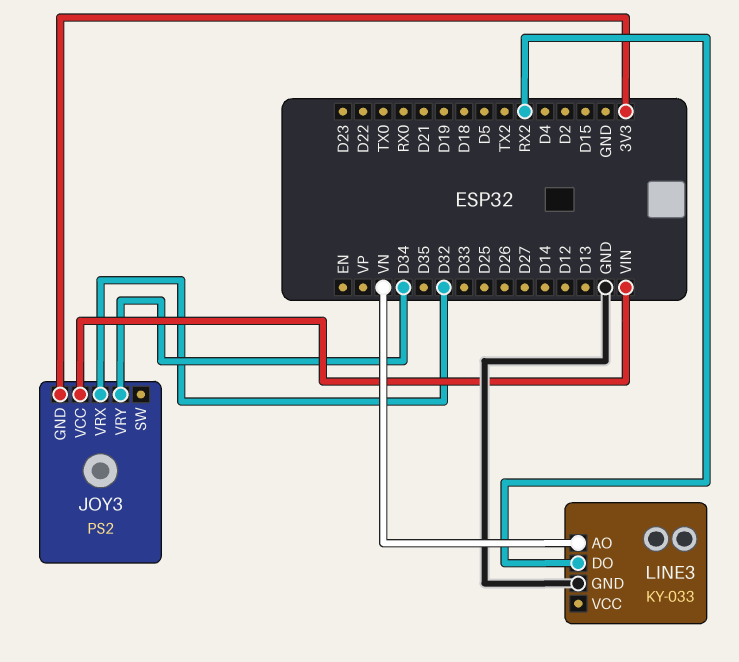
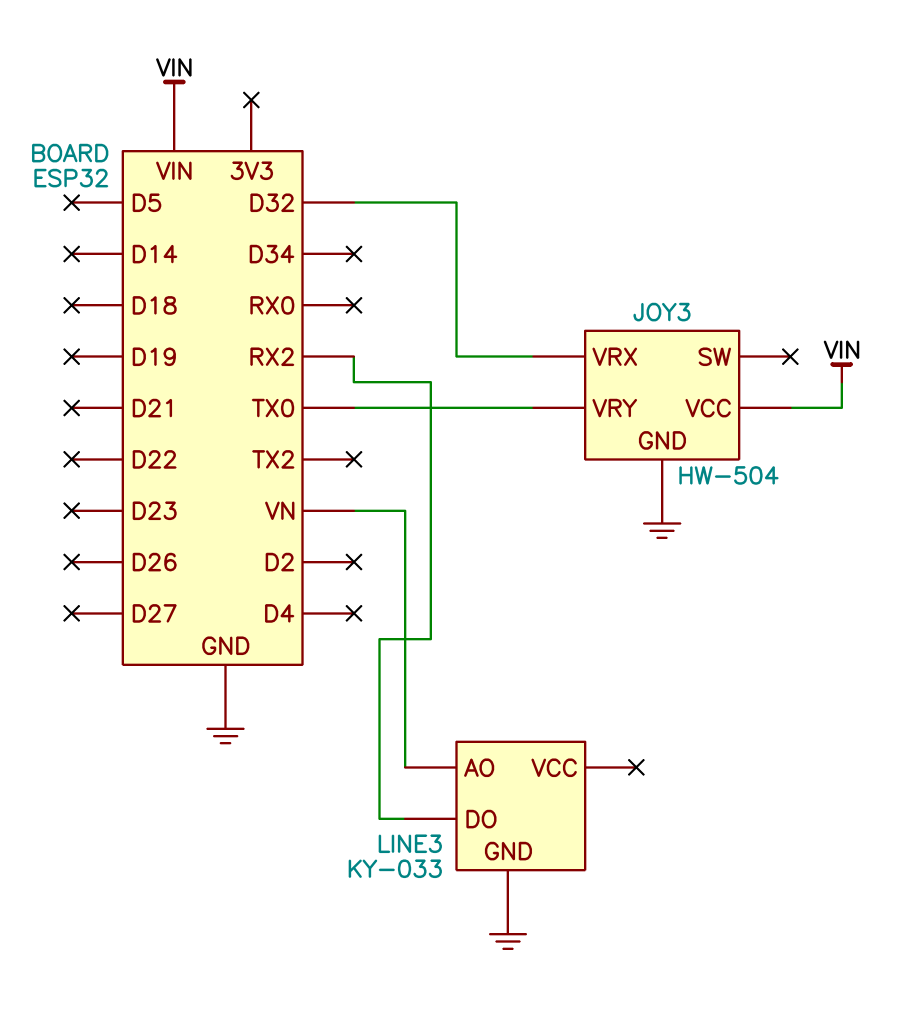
JOY3: PS2 -> HW-504
JOY3 pin GND: 3V3 -> GND
JOY3 pin VRY: D34 -> TX0

